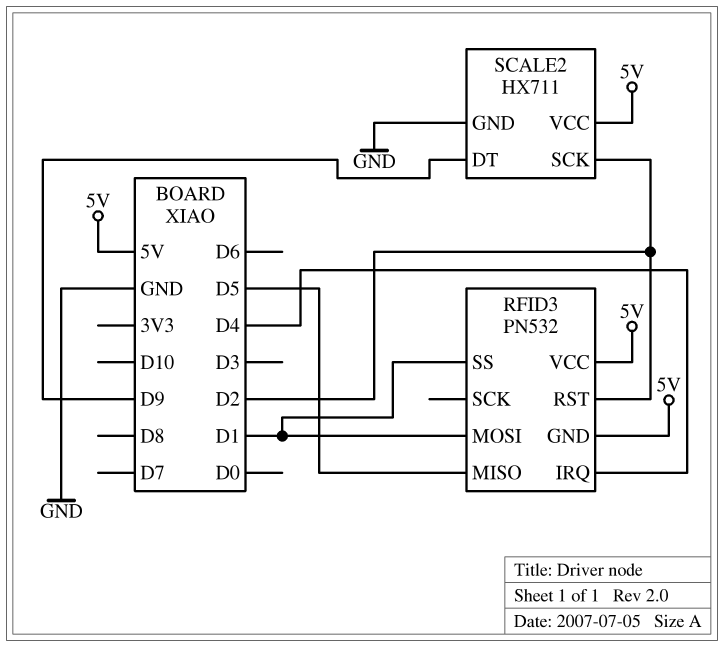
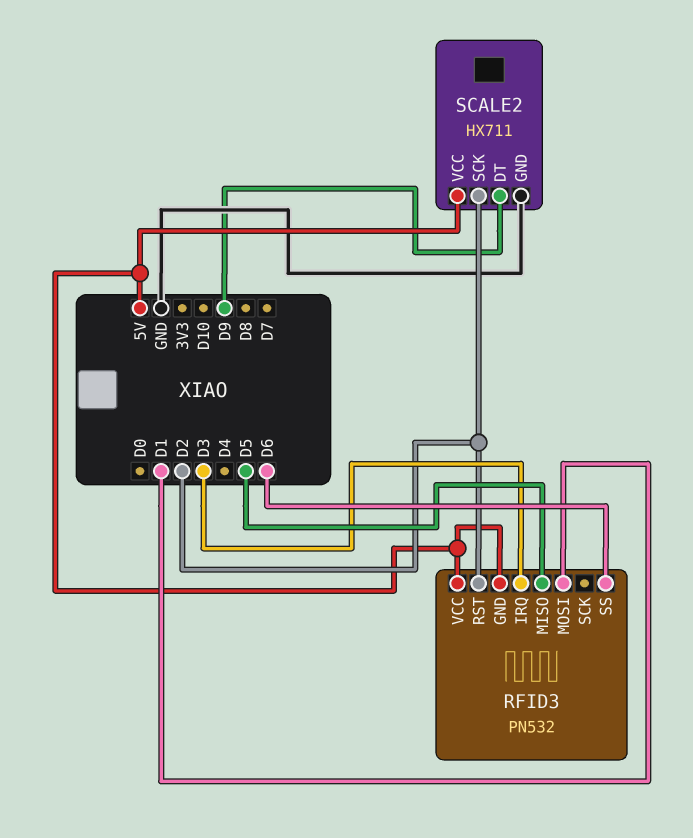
RFID3 pin IRQ: D4 -> D3
RFID3 pin SS: D1 -> D6

